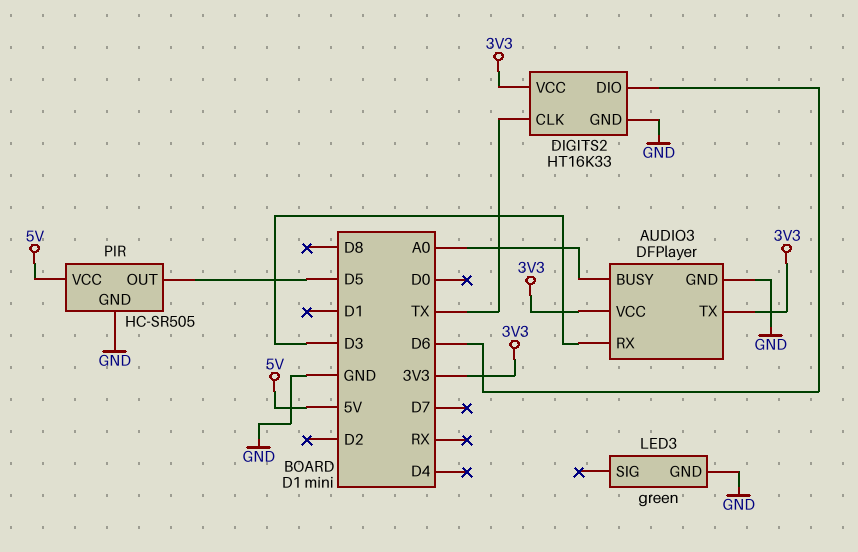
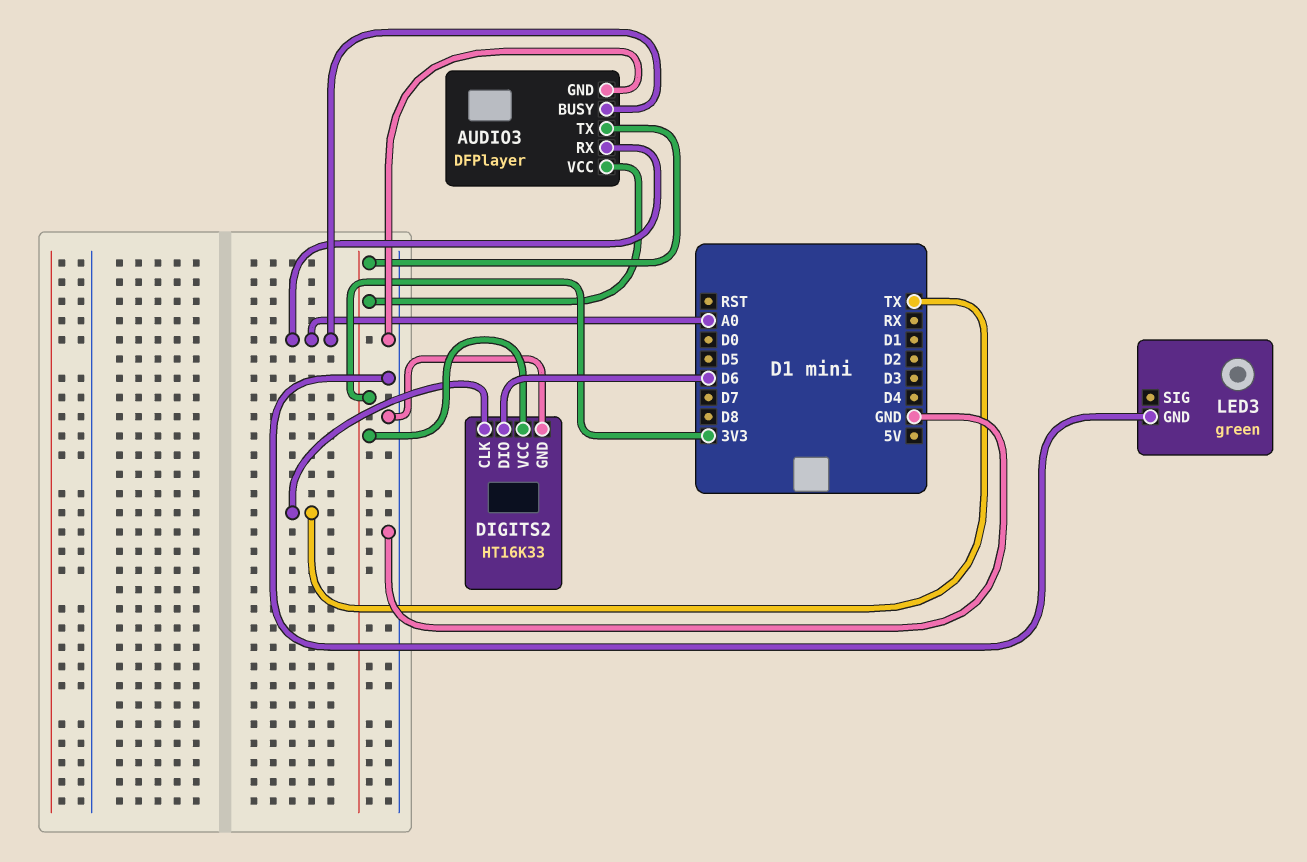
AUDIO3 pin RX: D3 -> A0
PIR: HC-SR505 -> none
PIR pin GND: GND -> none
PIR pin OUT: D5 -> none
PIR pin VCC: 5V -> none

